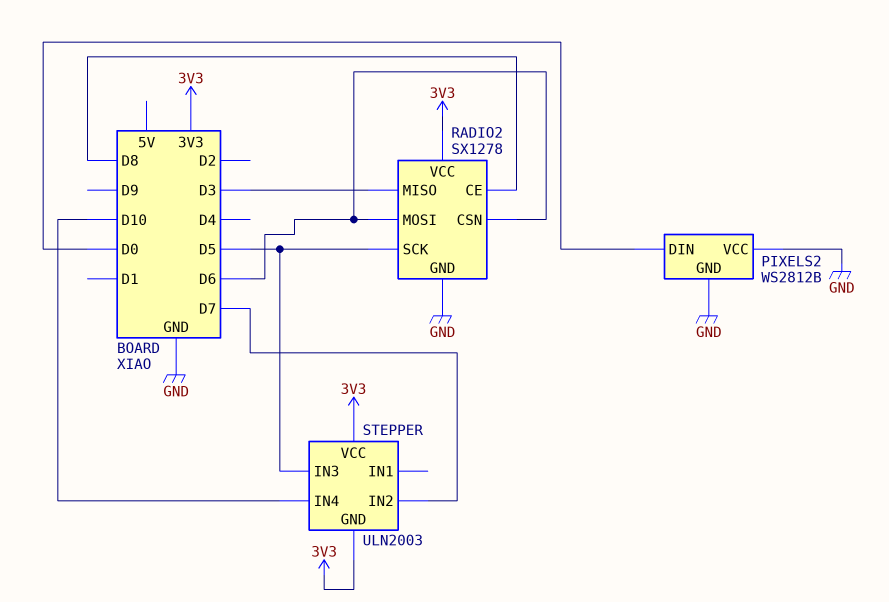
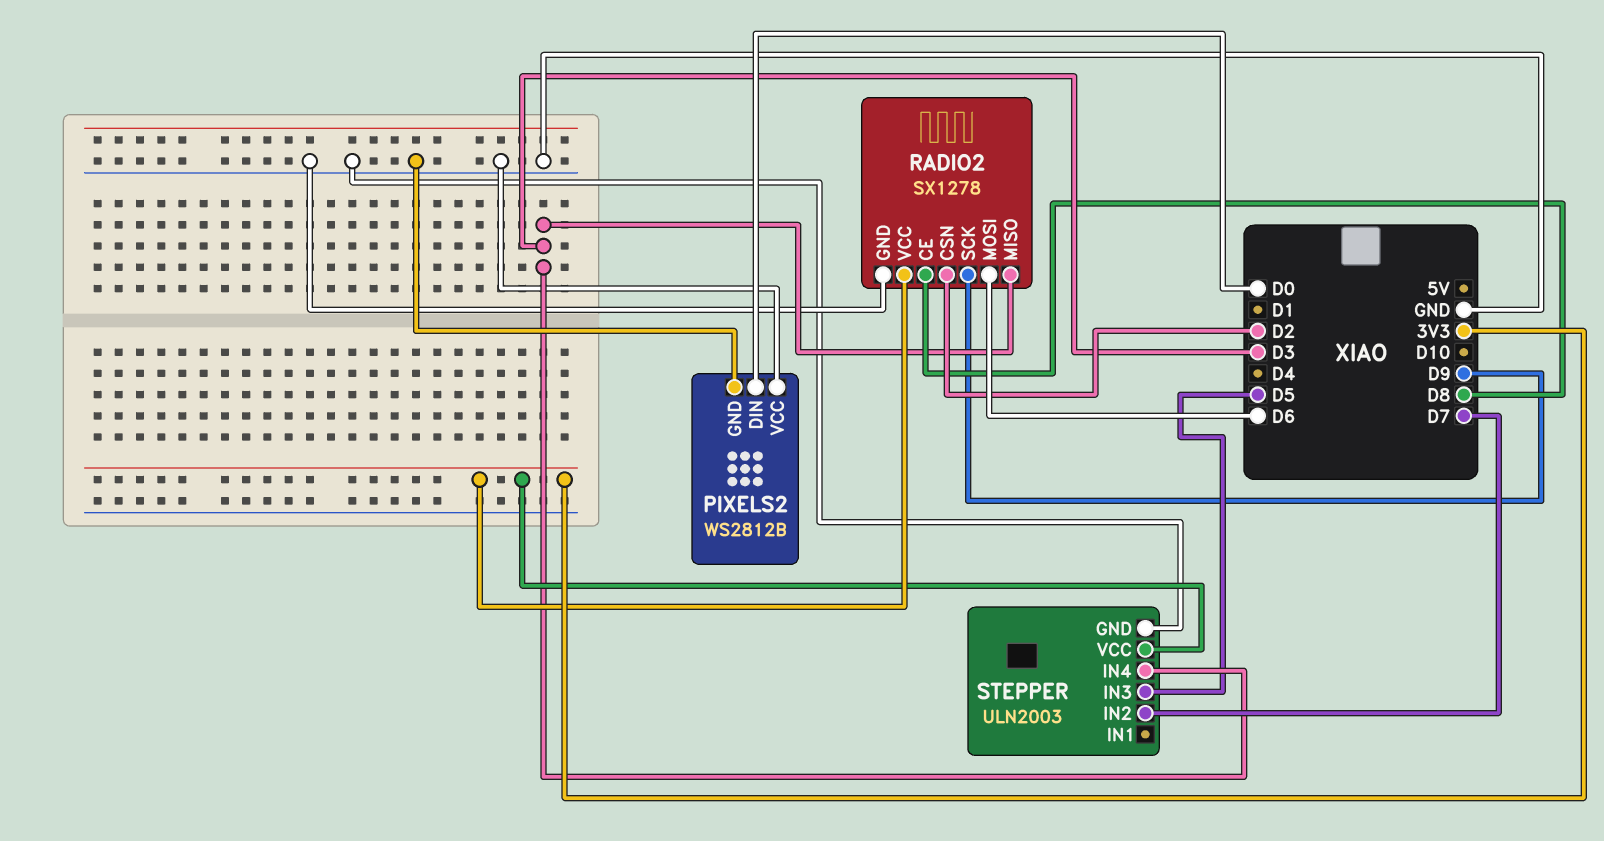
RADIO2 pin CSN: D6 -> D2
RADIO2 pin SCK: D5 -> D9
STEPPER pin GND: 3V3 -> GND
STEPPER pin IN4: D10 -> D3

